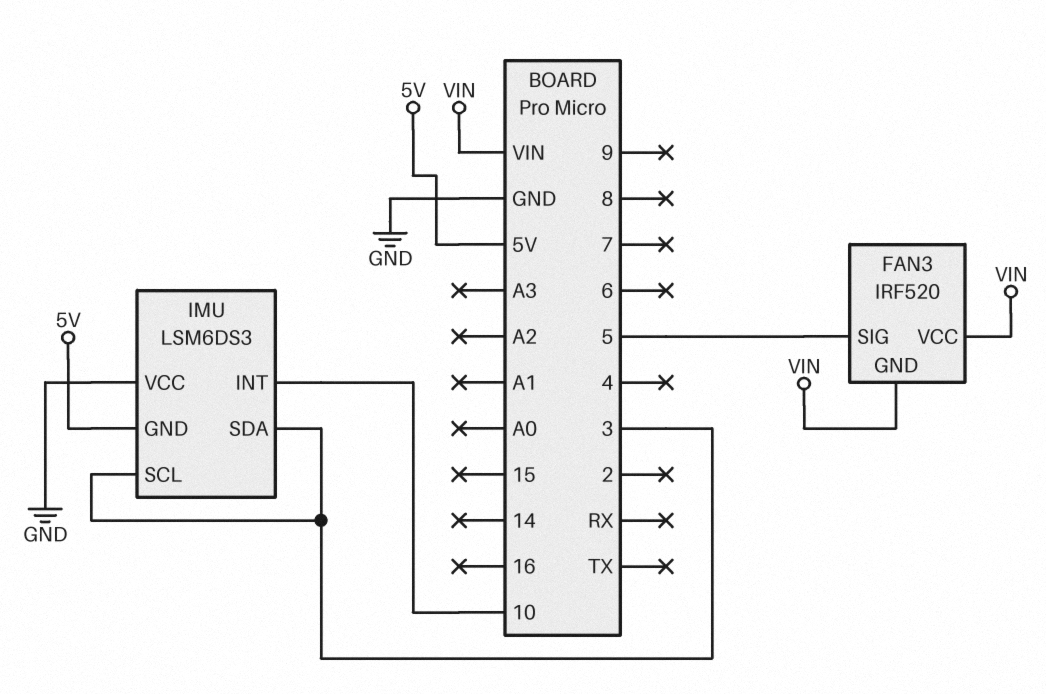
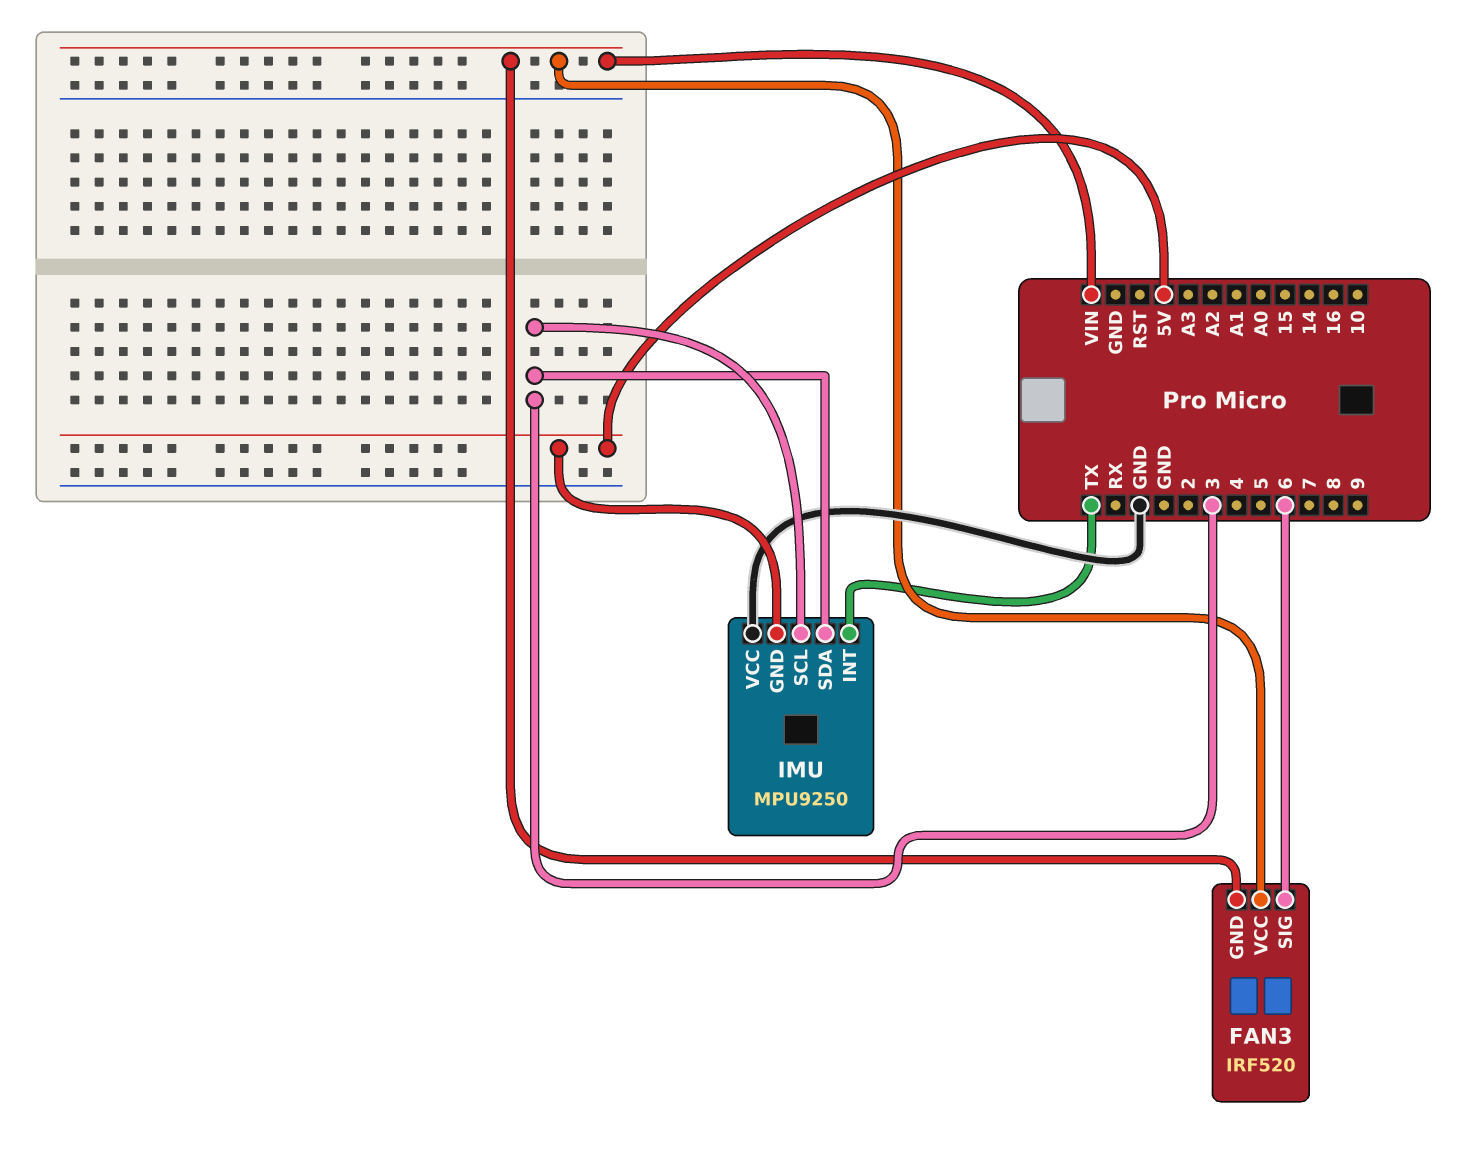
FAN3 pin SIG: 5 -> 6
IMU: LSM6DS3 -> MPU9250
IMU pin INT: 10 -> TX

